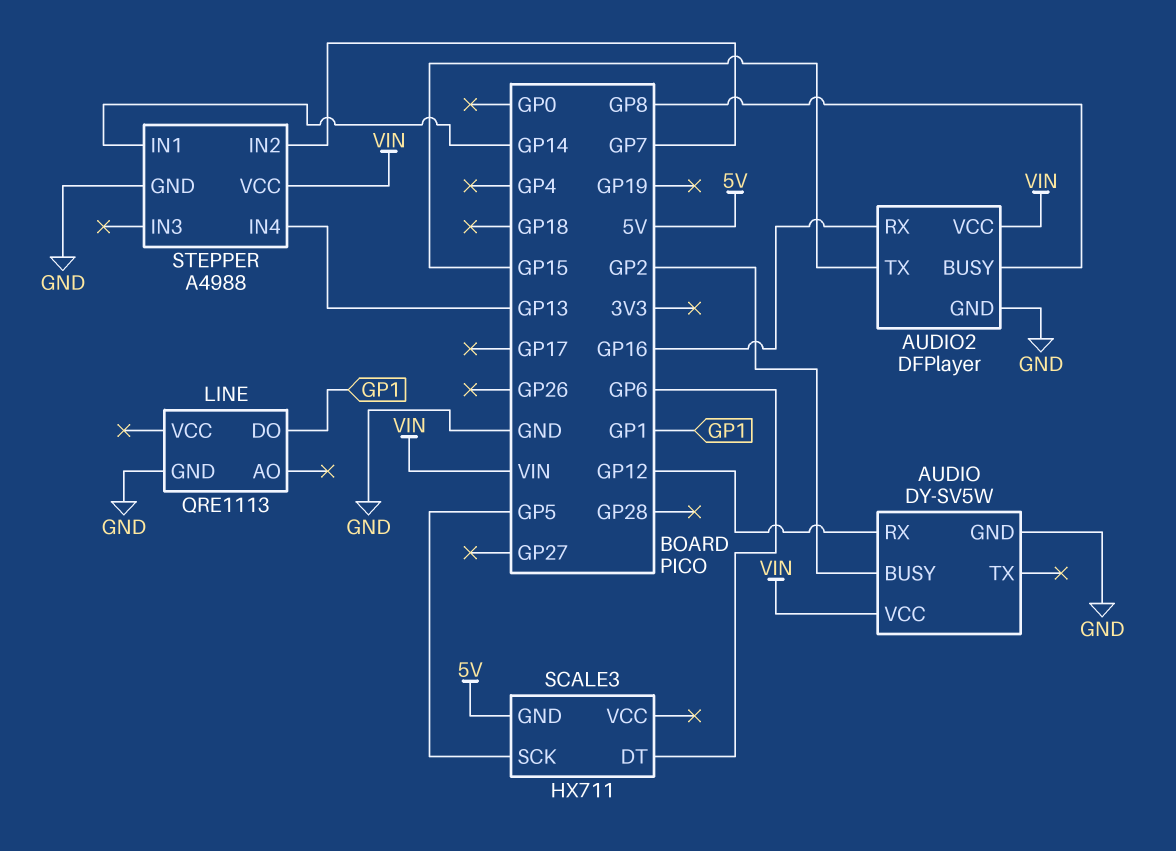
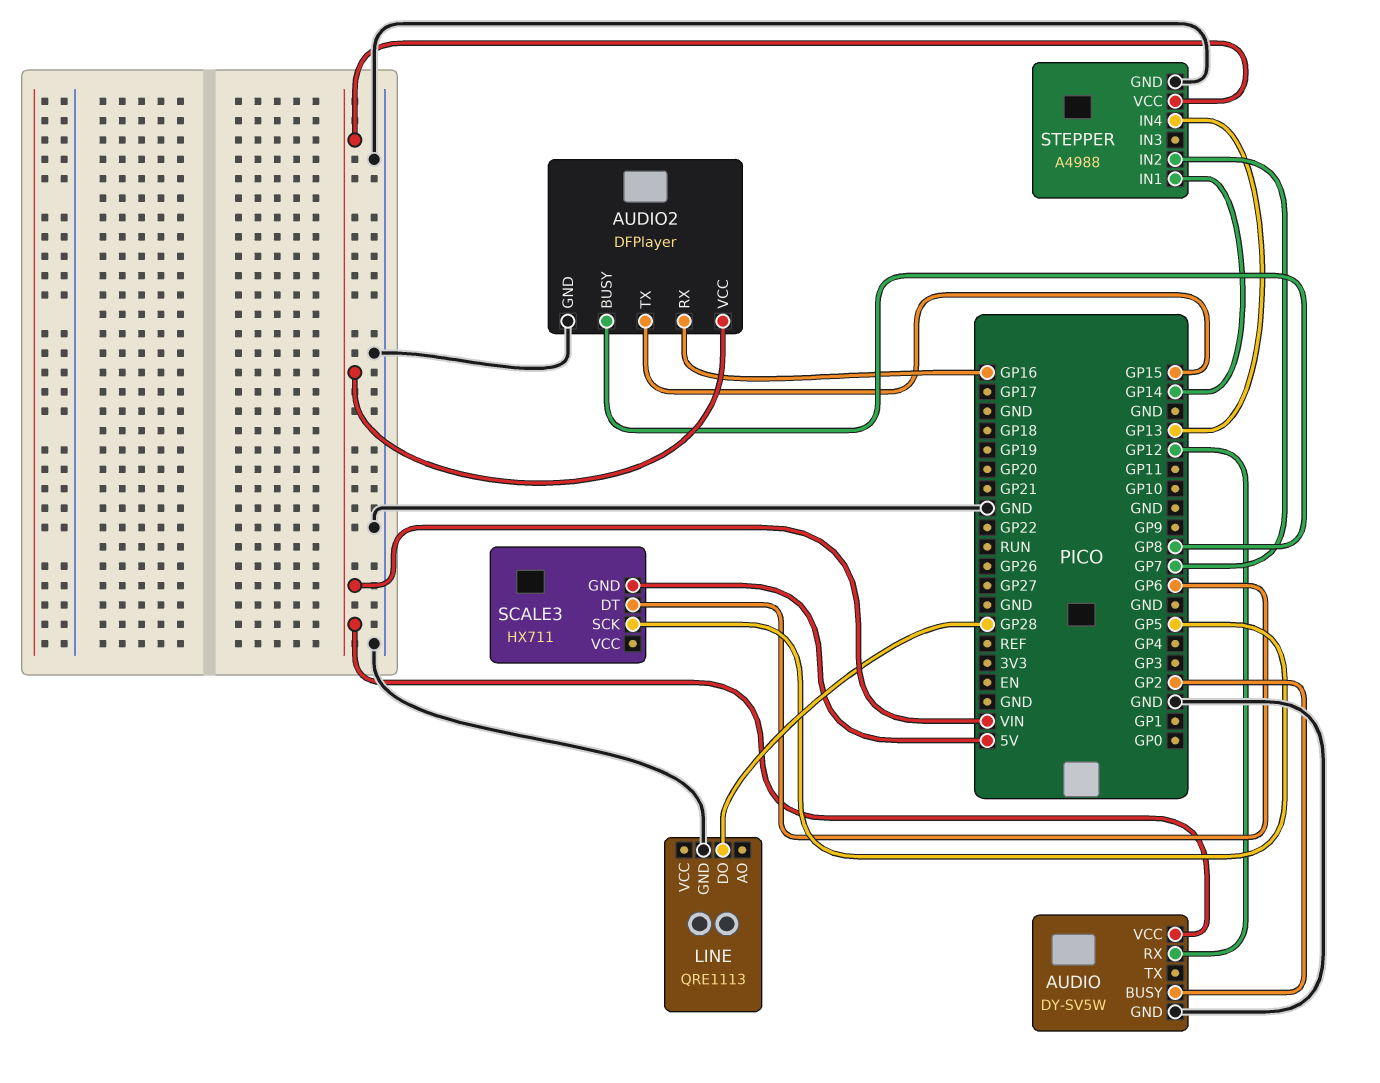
LINE pin DO: GP1 -> GP28

